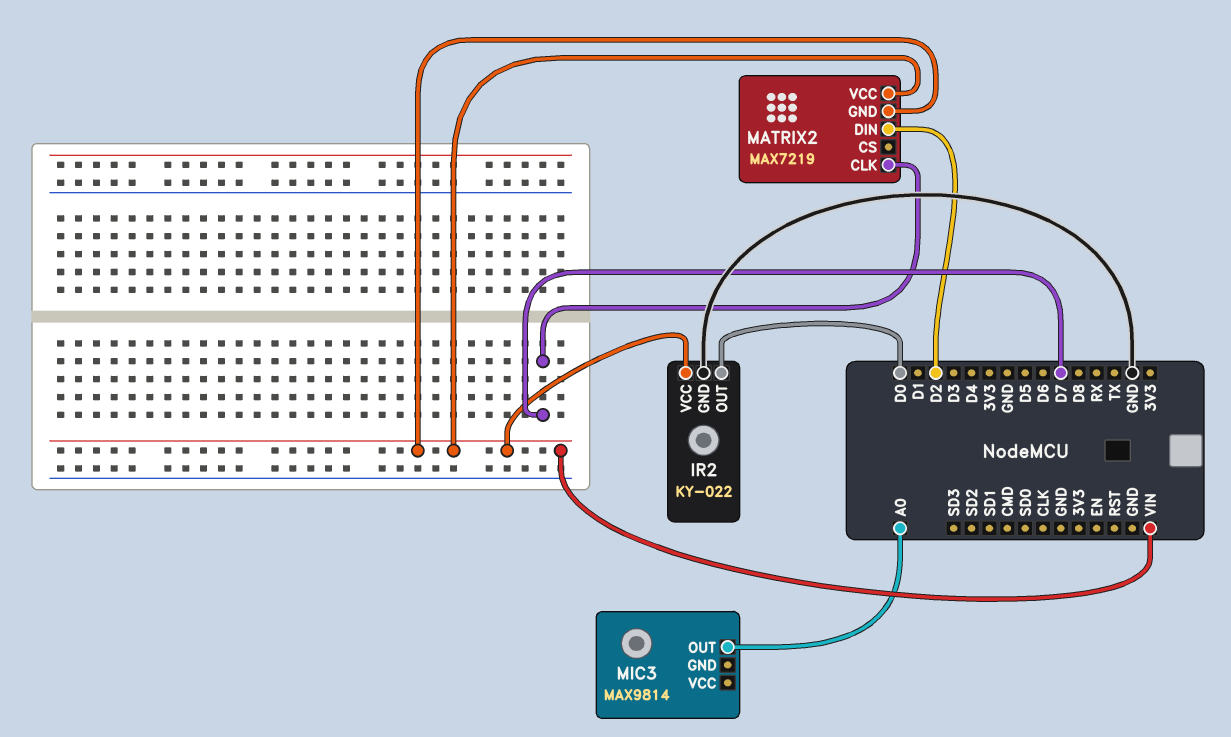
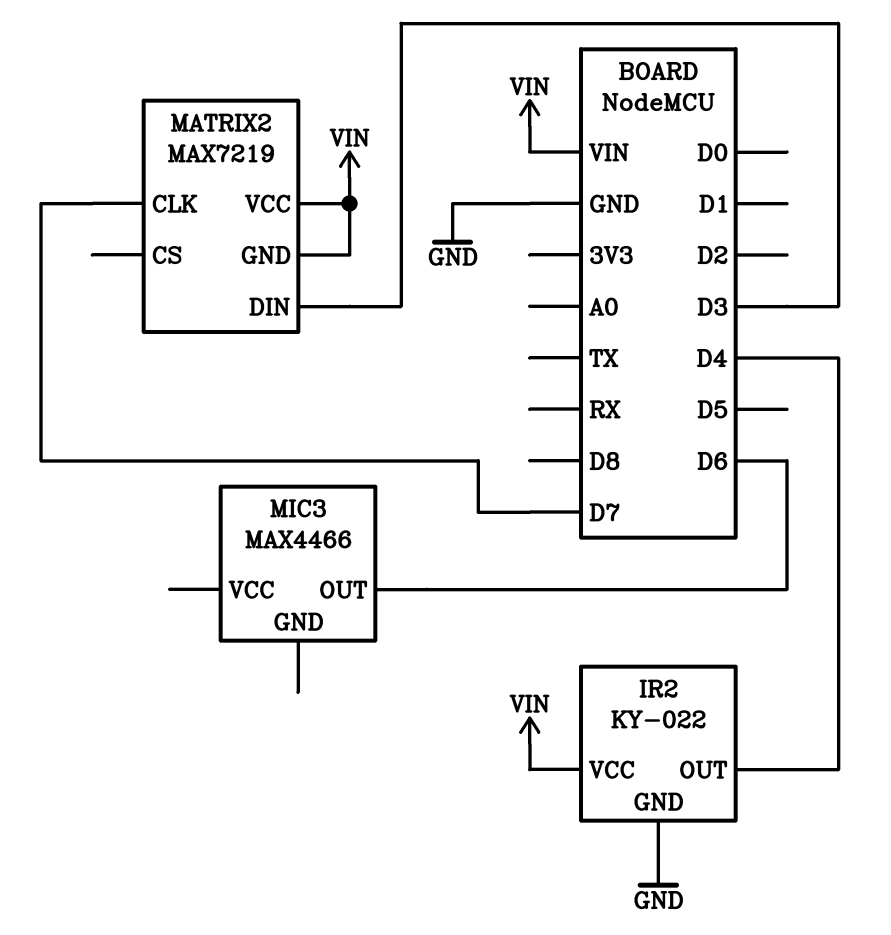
IR2 pin OUT: D0 -> D4
MATRIX2 pin DIN: D2 -> D3
MIC3: MAX9814 -> MAX4466
MIC3 pin OUT: A0 -> D6

